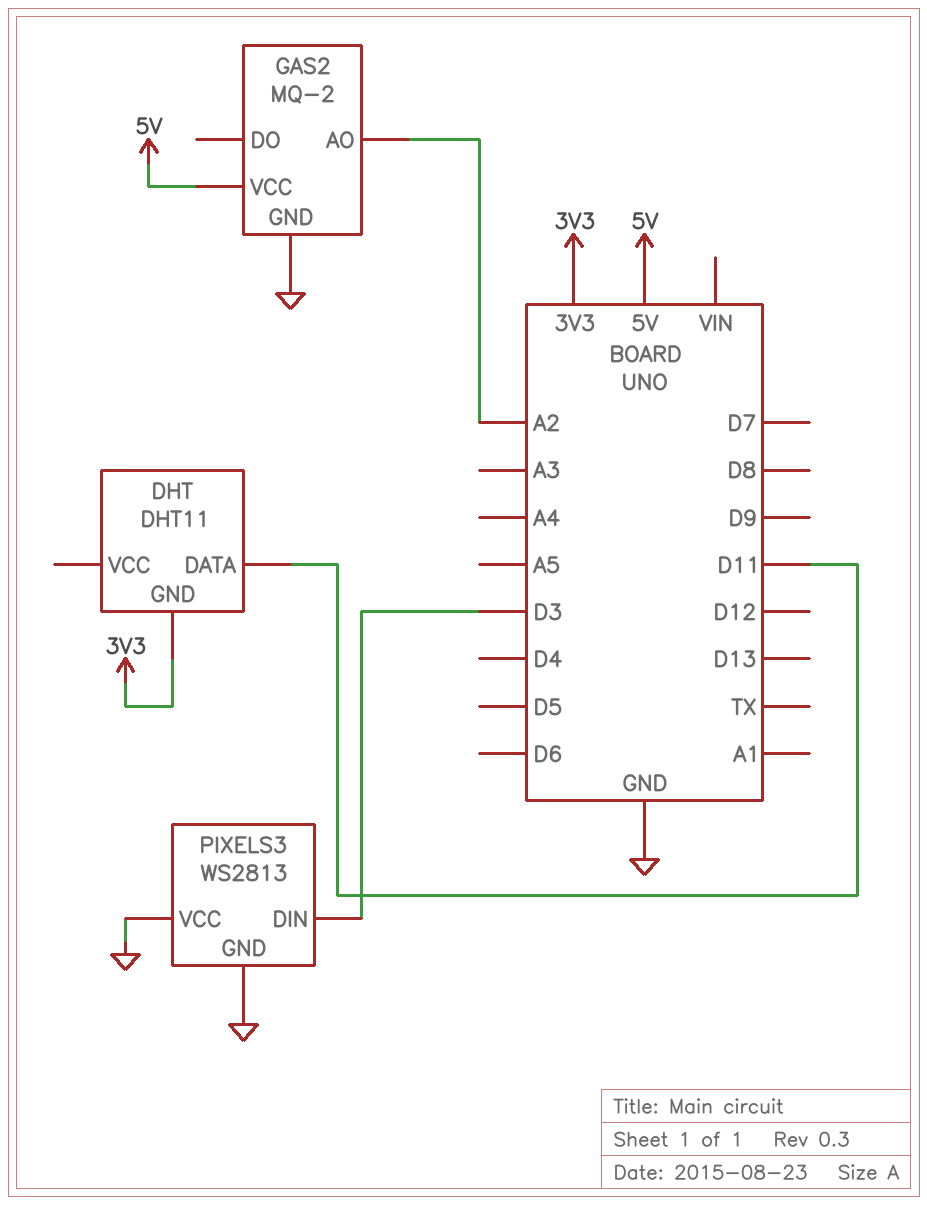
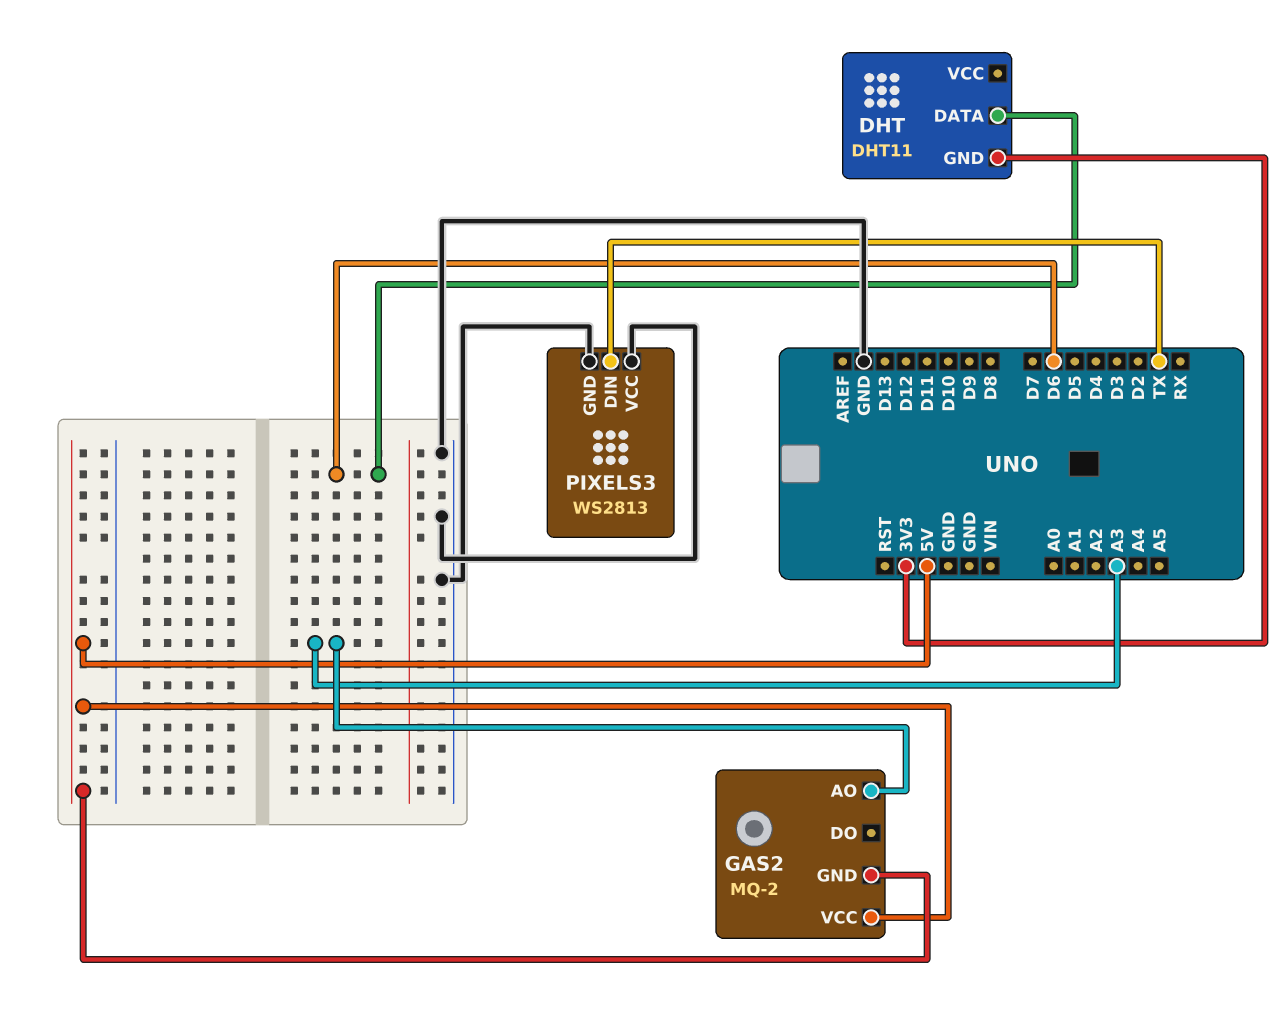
DHT pin DATA: D11 -> D6
GAS2 pin AO: A2 -> A3
GAS2 pin GND: GND -> 5V
PIXELS3 pin DIN: D3 -> TX

